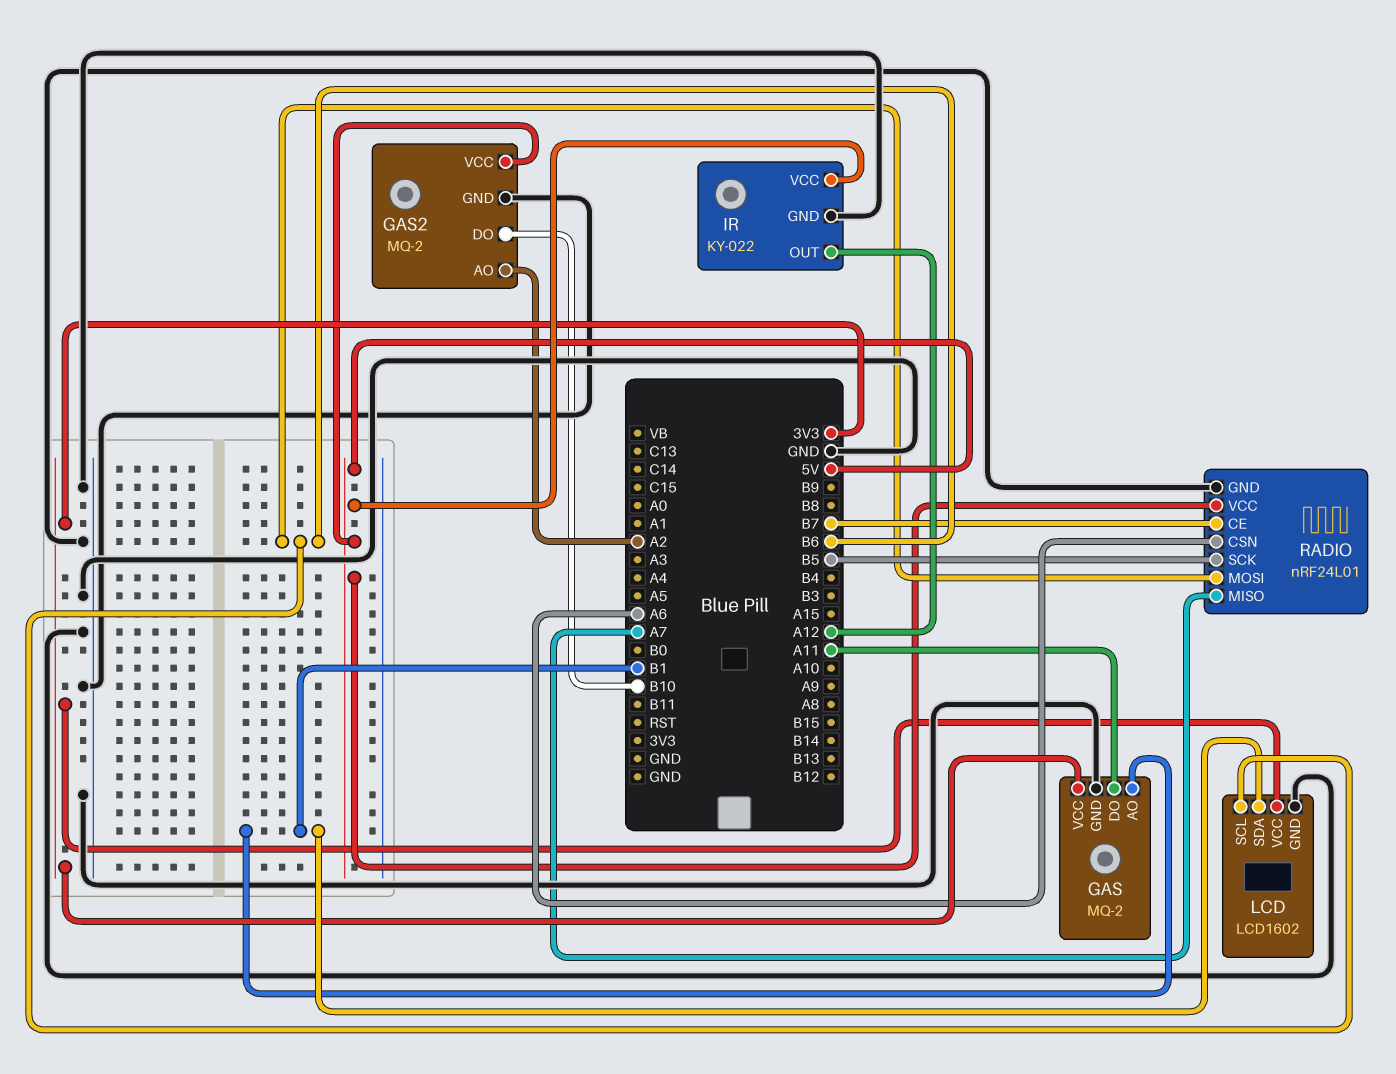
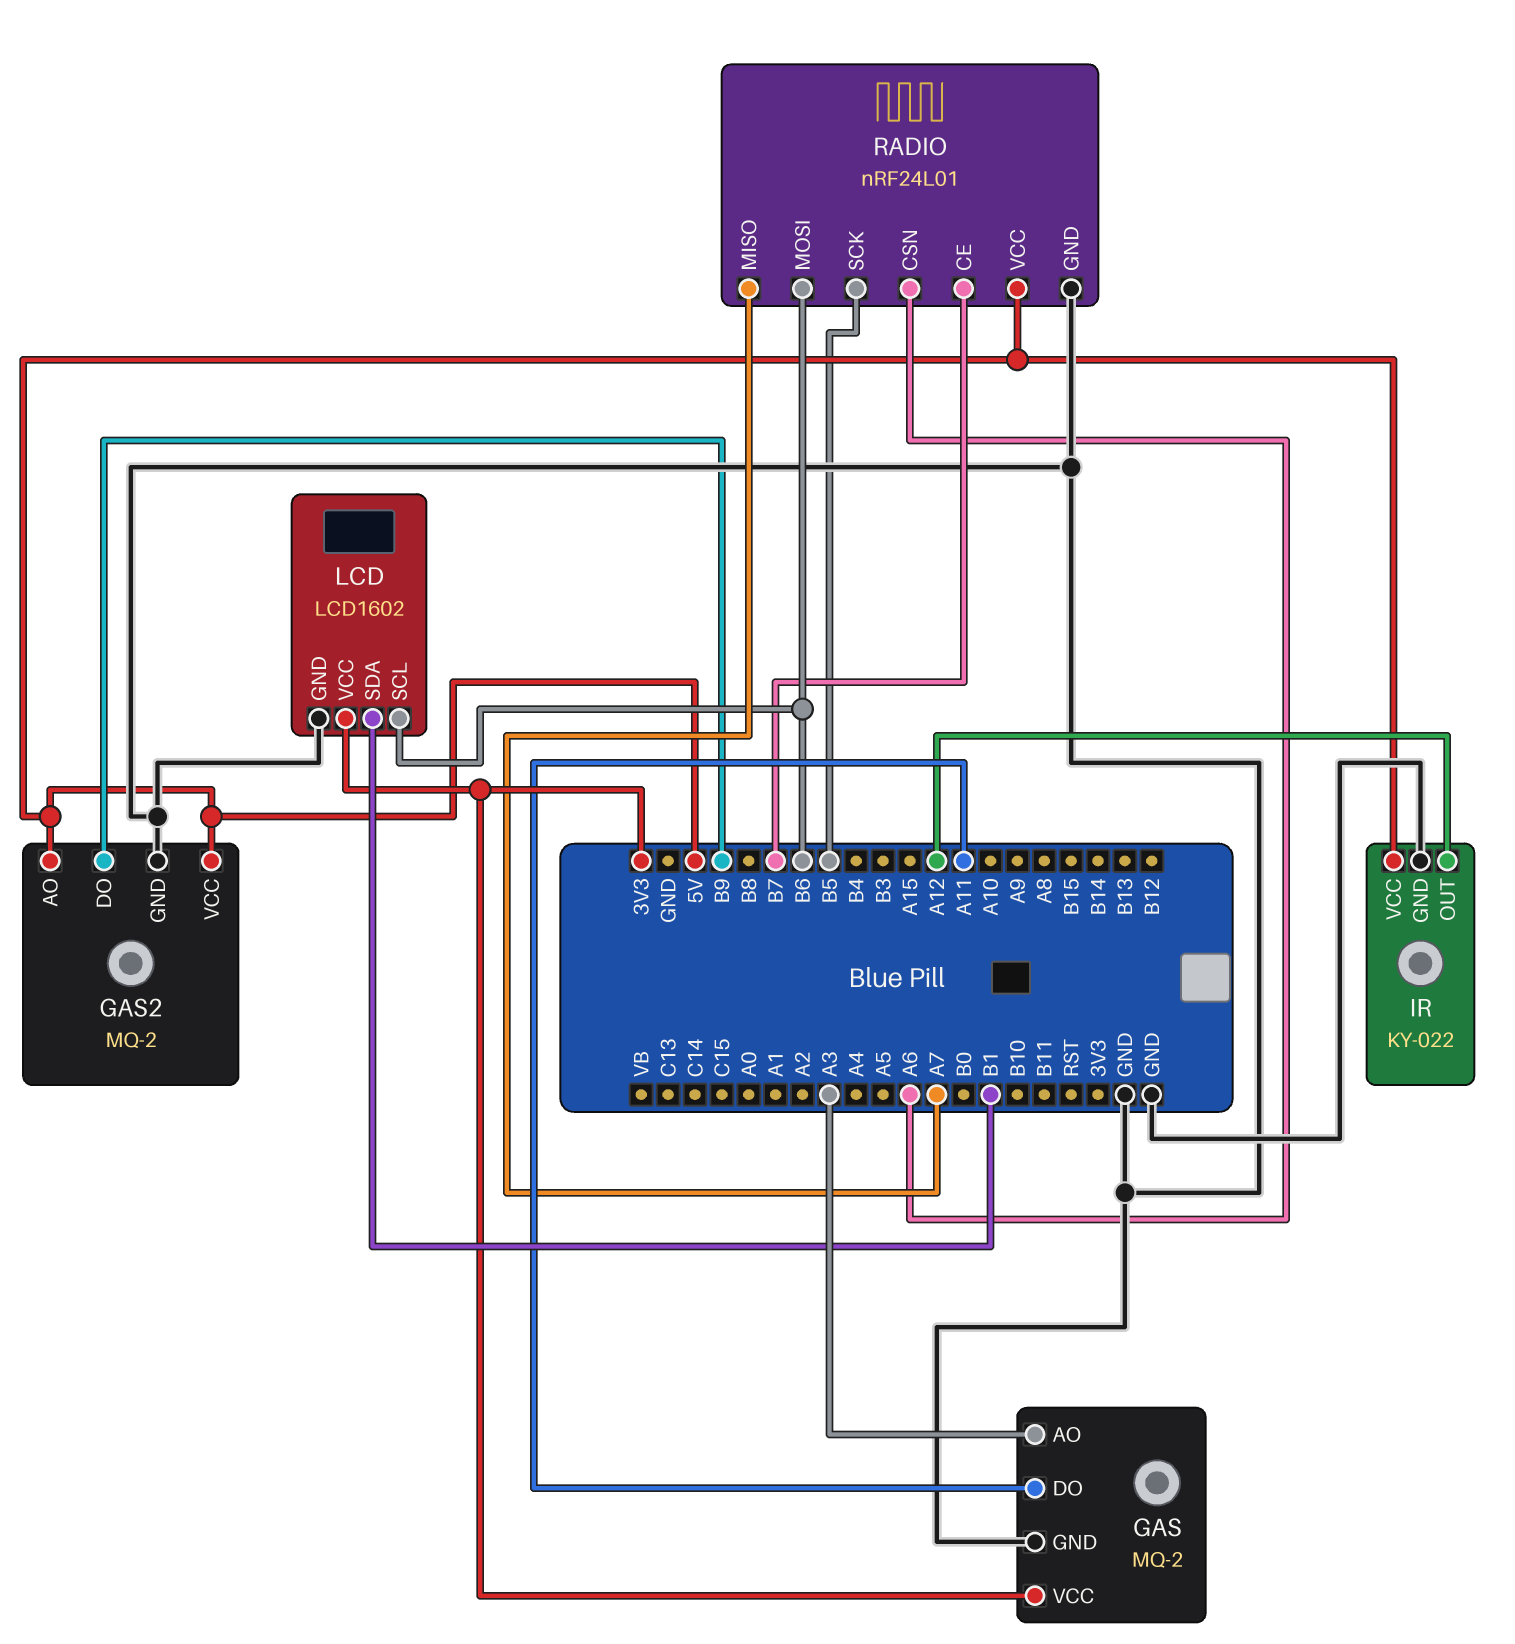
GAS pin AO: B1 -> A3
GAS2 pin AO: A2 -> 5V
GAS2 pin DO: B10 -> B9

